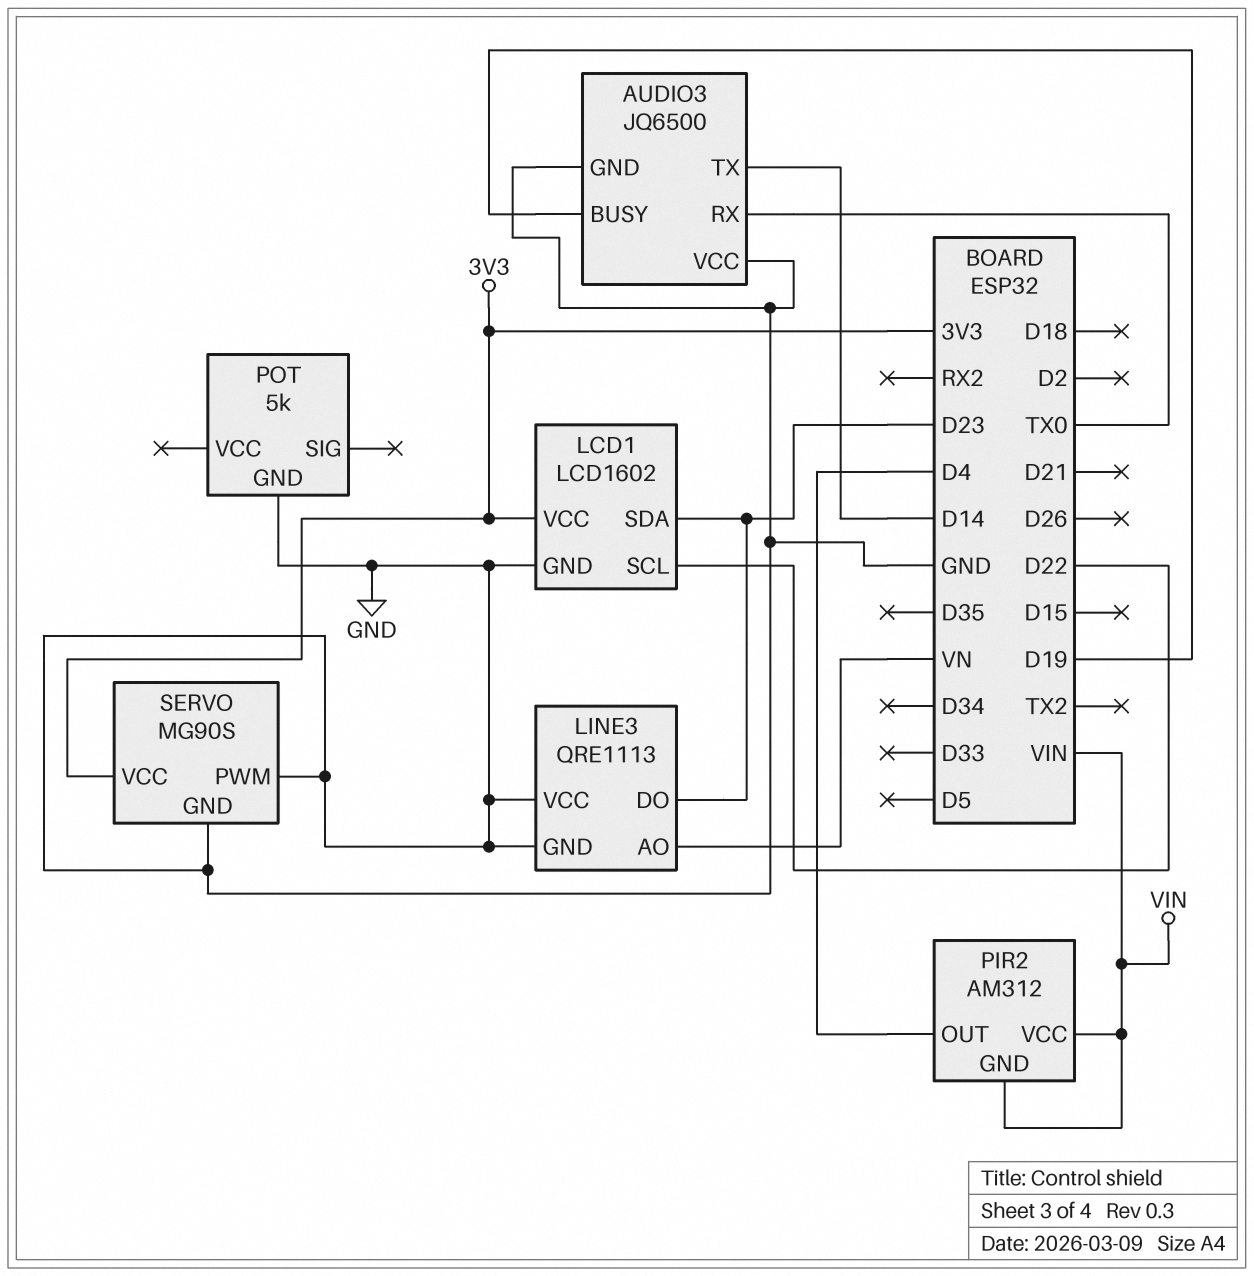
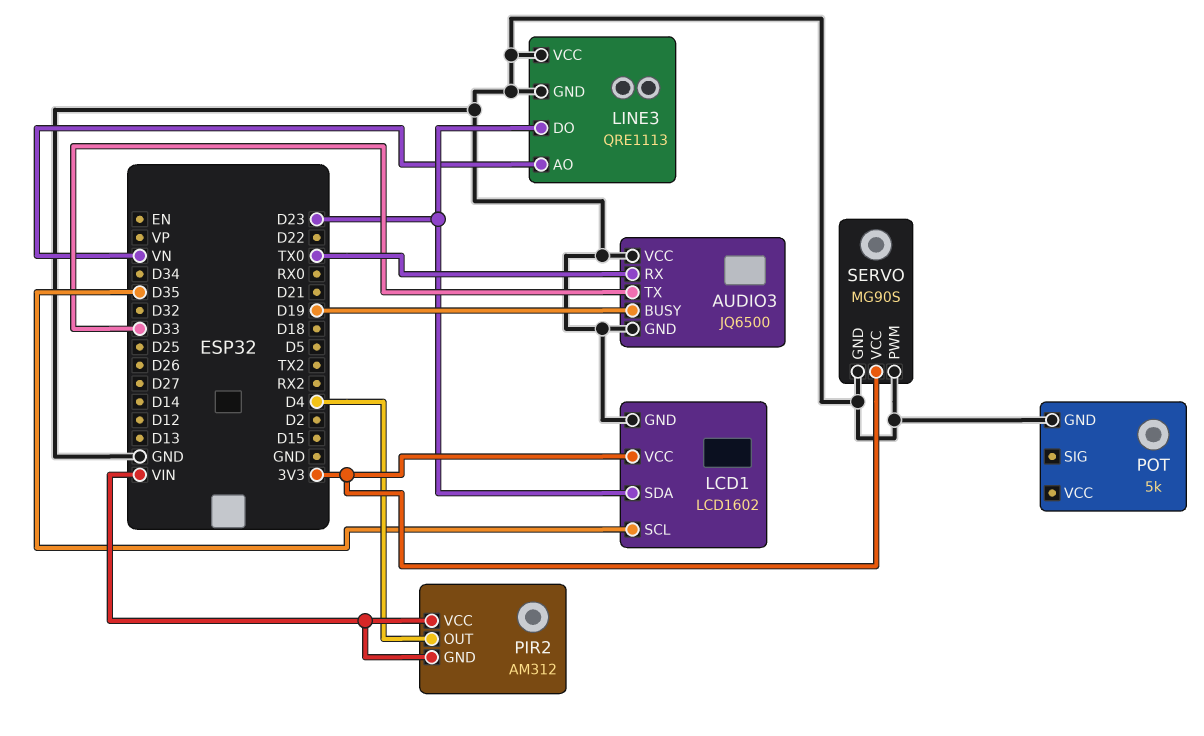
AUDIO3 pin TX: D14 -> D33
LCD1 pin SCL: D22 -> D35

